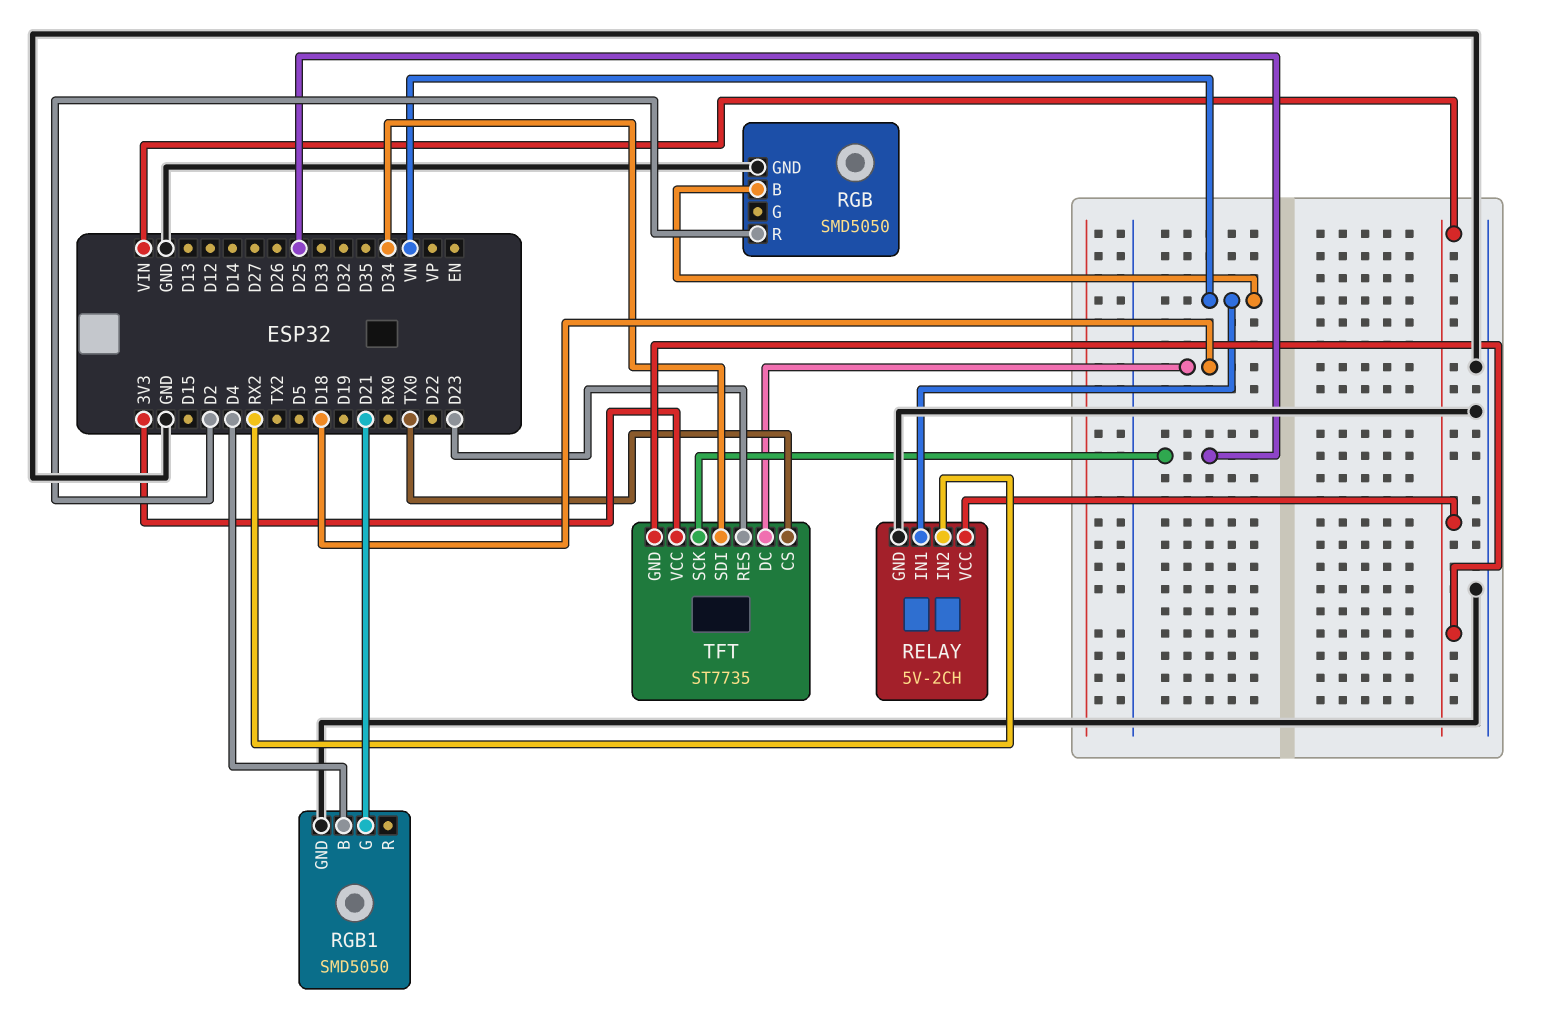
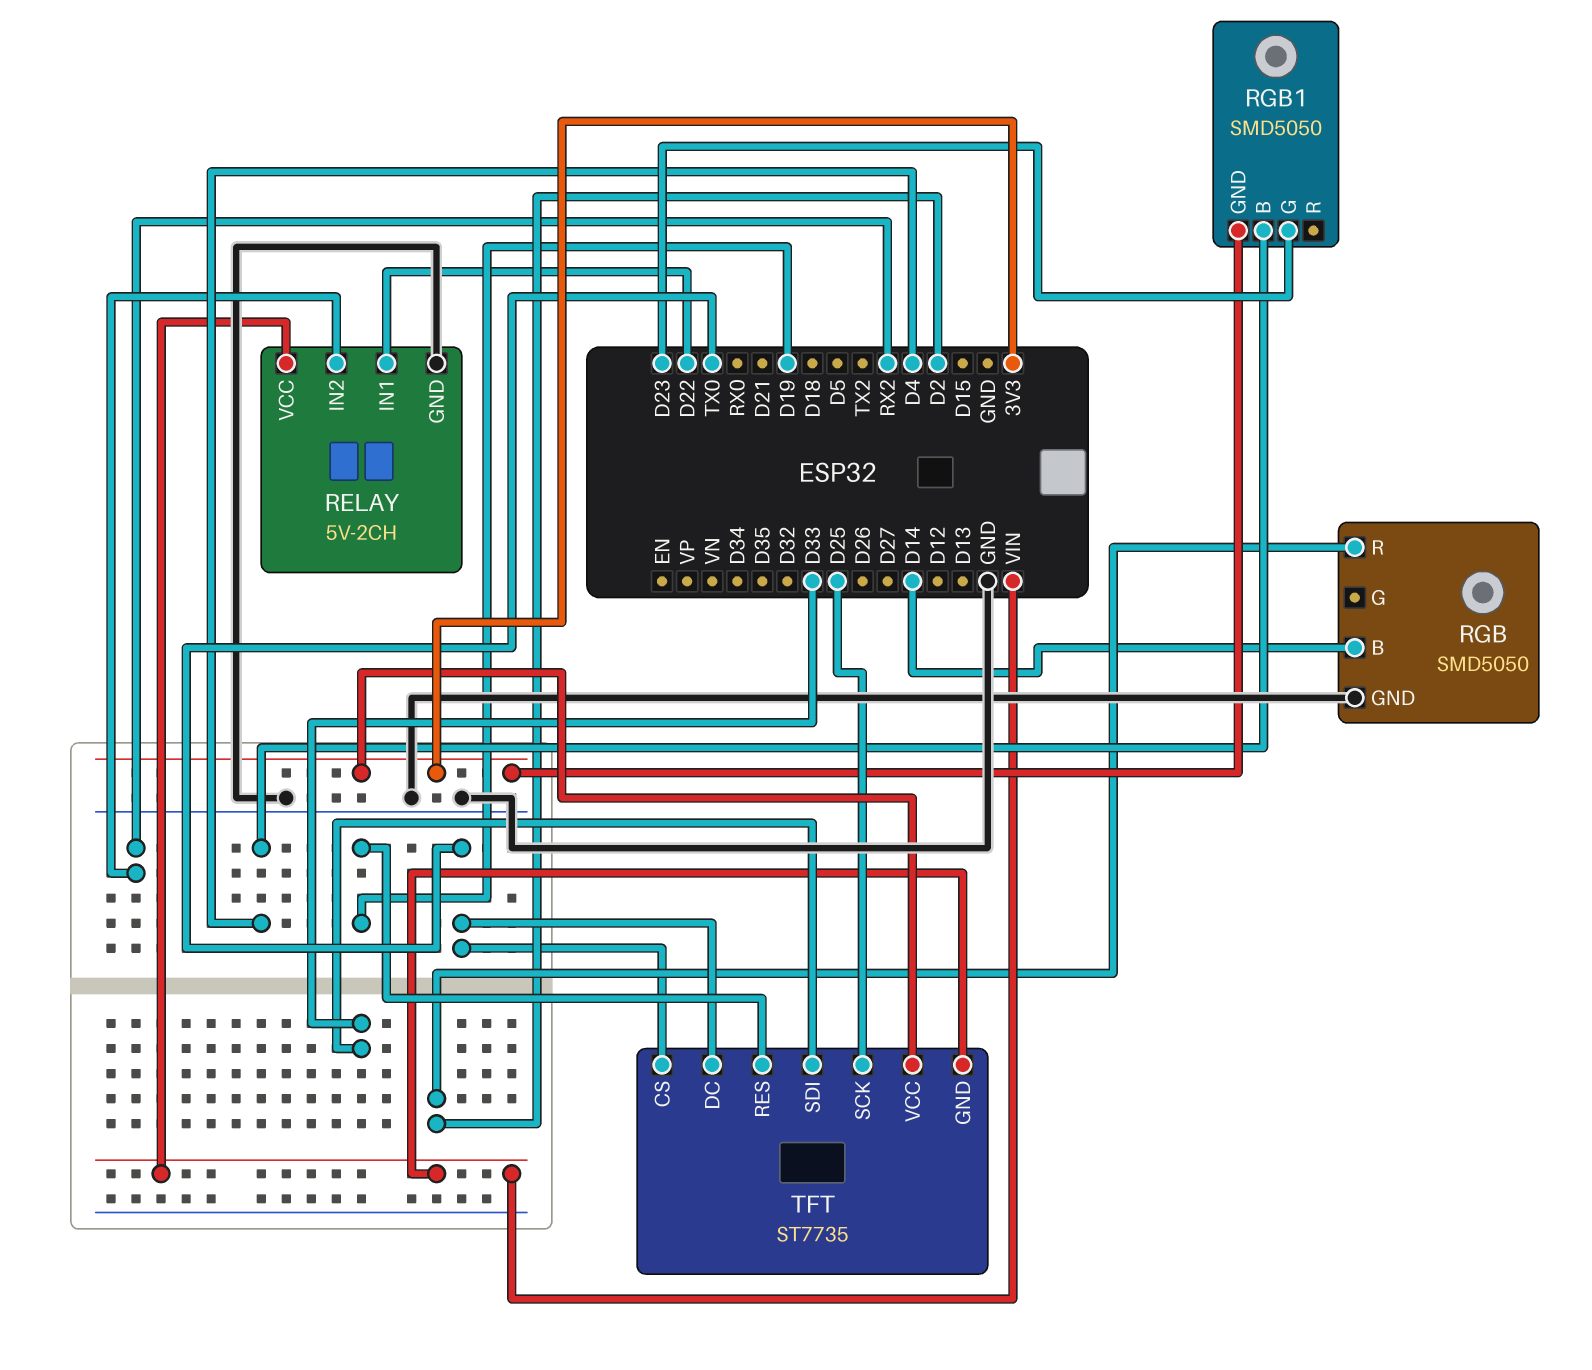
RELAY pin IN1: VN -> D22
RGB pin B: VN -> D14
RGB1 pin G: D21 -> D23
RGB1 pin GND: GND -> 3V3
TFT pin DC: D18 -> TX0
TFT pin RES: D23 -> D19
TFT pin SDI: D34 -> D33

